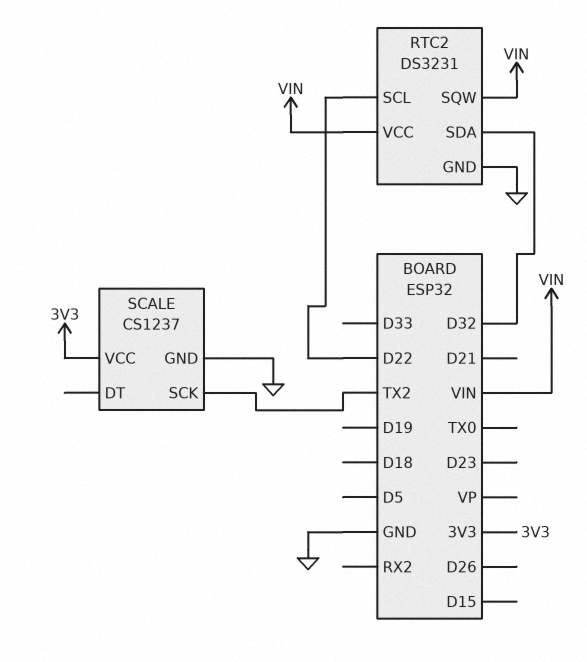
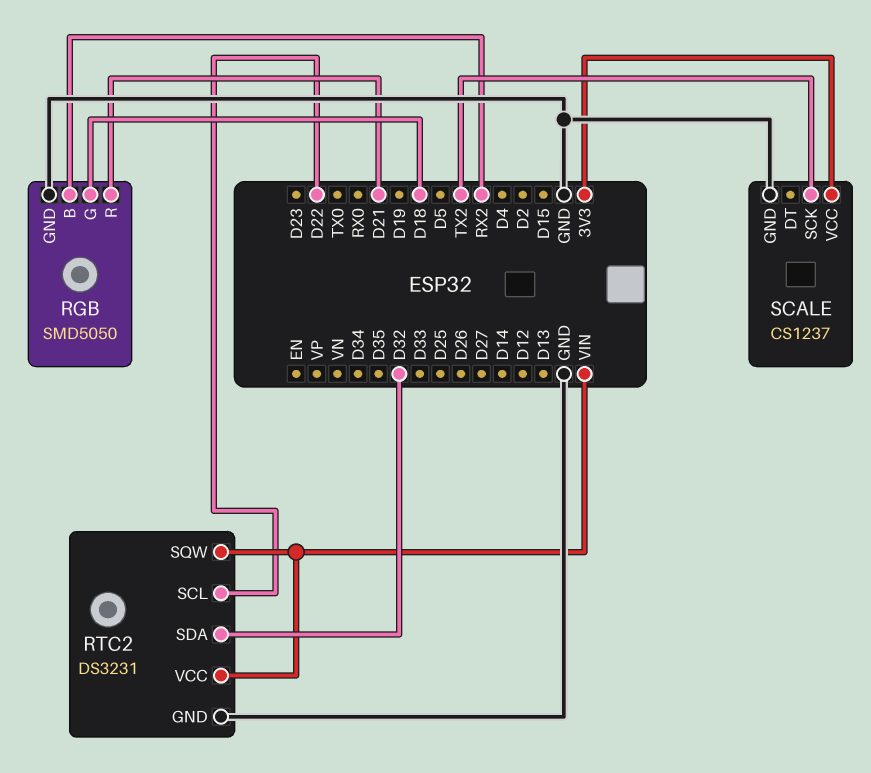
RGB: none -> SMD5050
RGB pin B: none -> RX2
RGB pin G: none -> D18
RGB pin GND: none -> GND
RGB pin R: none -> D21

